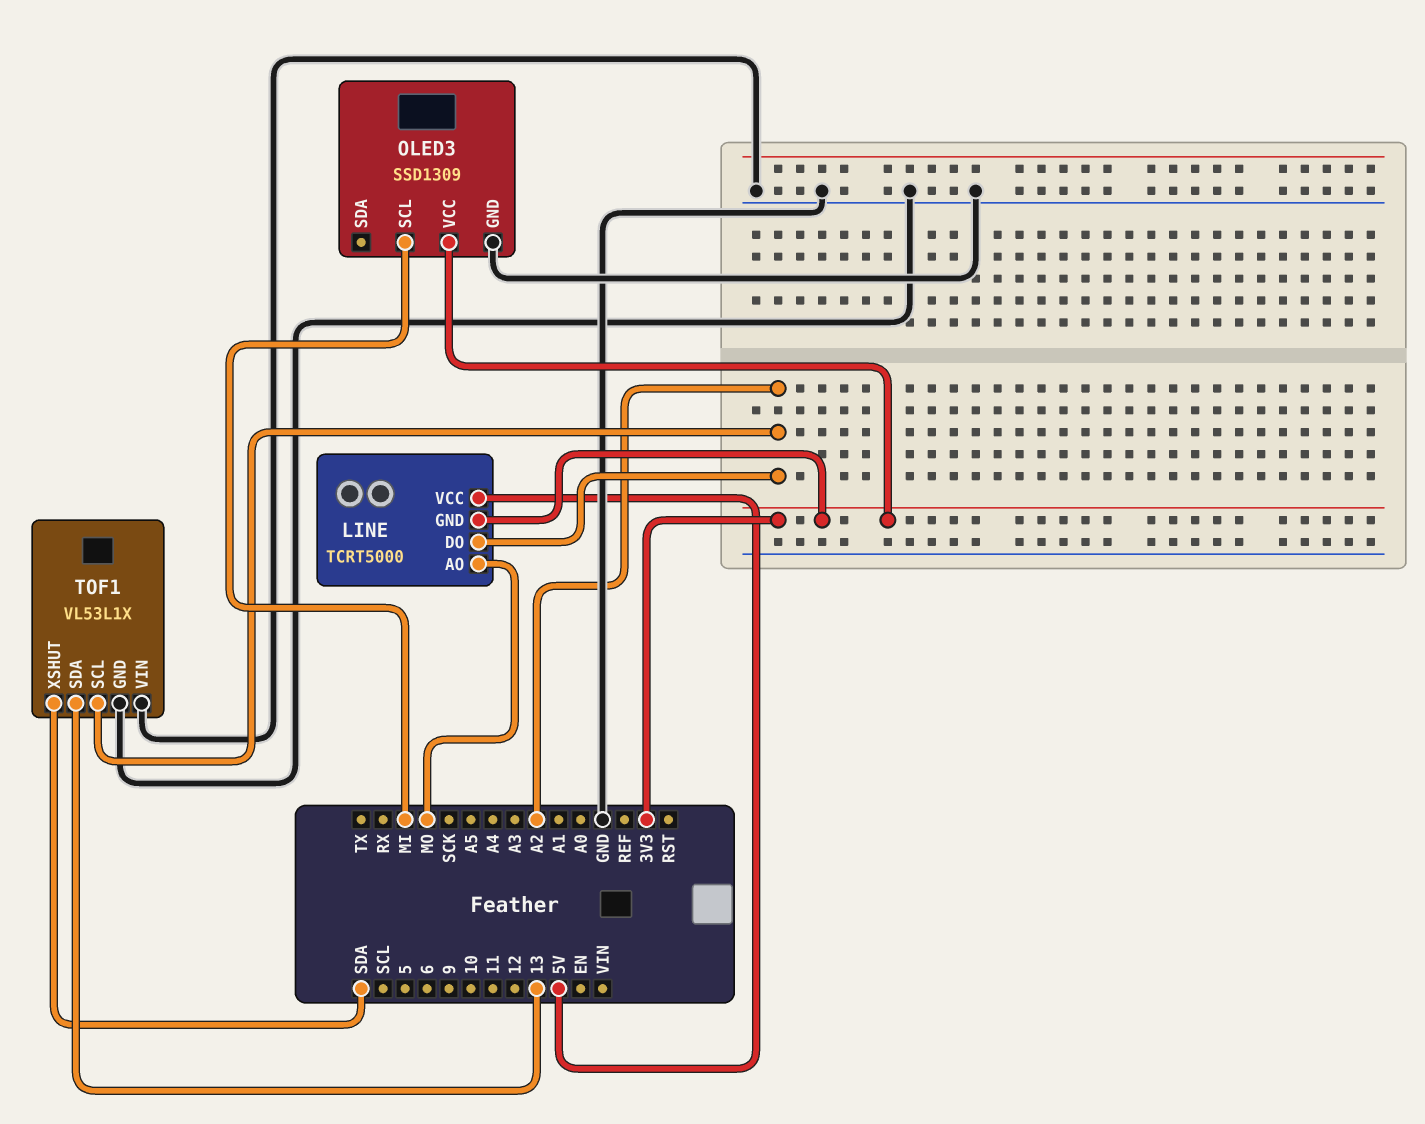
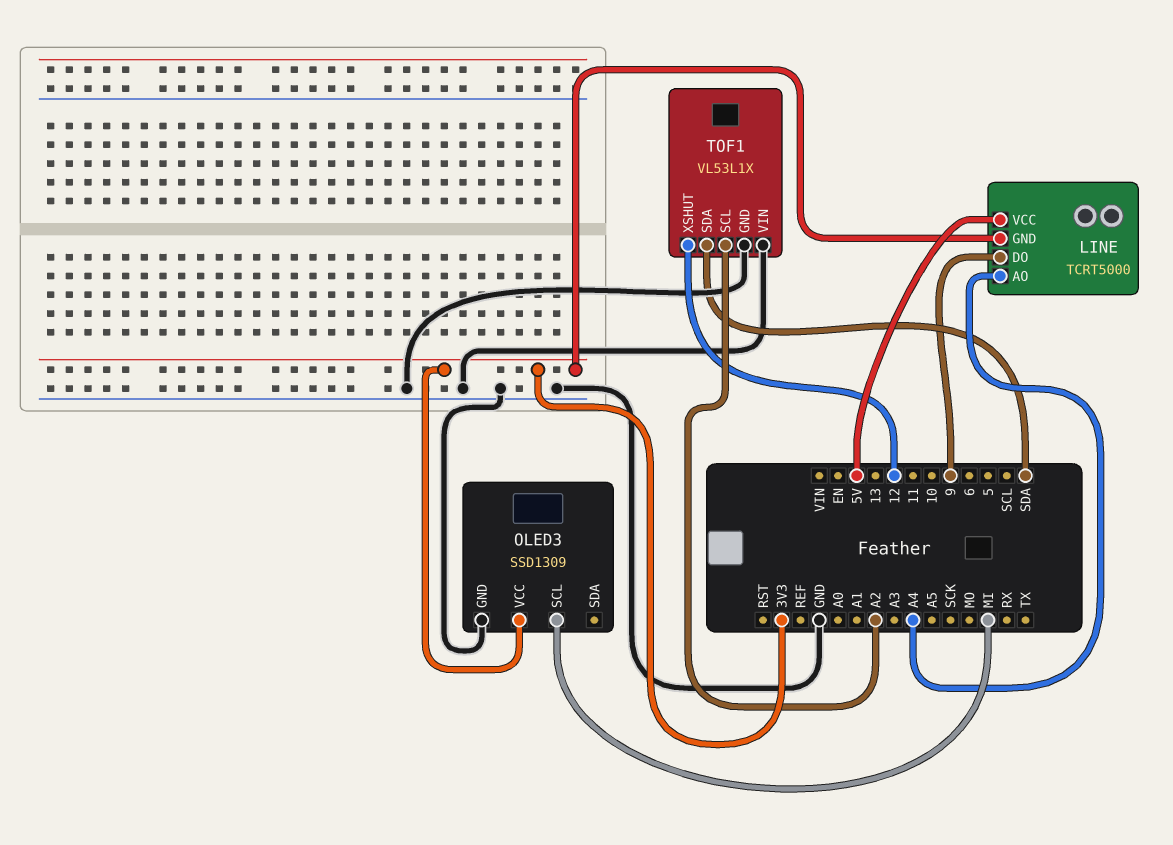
LINE pin AO: MO -> A4
LINE pin DO: A2 -> 9
TOF1 pin SDA: 13 -> SDA
TOF1 pin XSHUT: SDA -> 12

